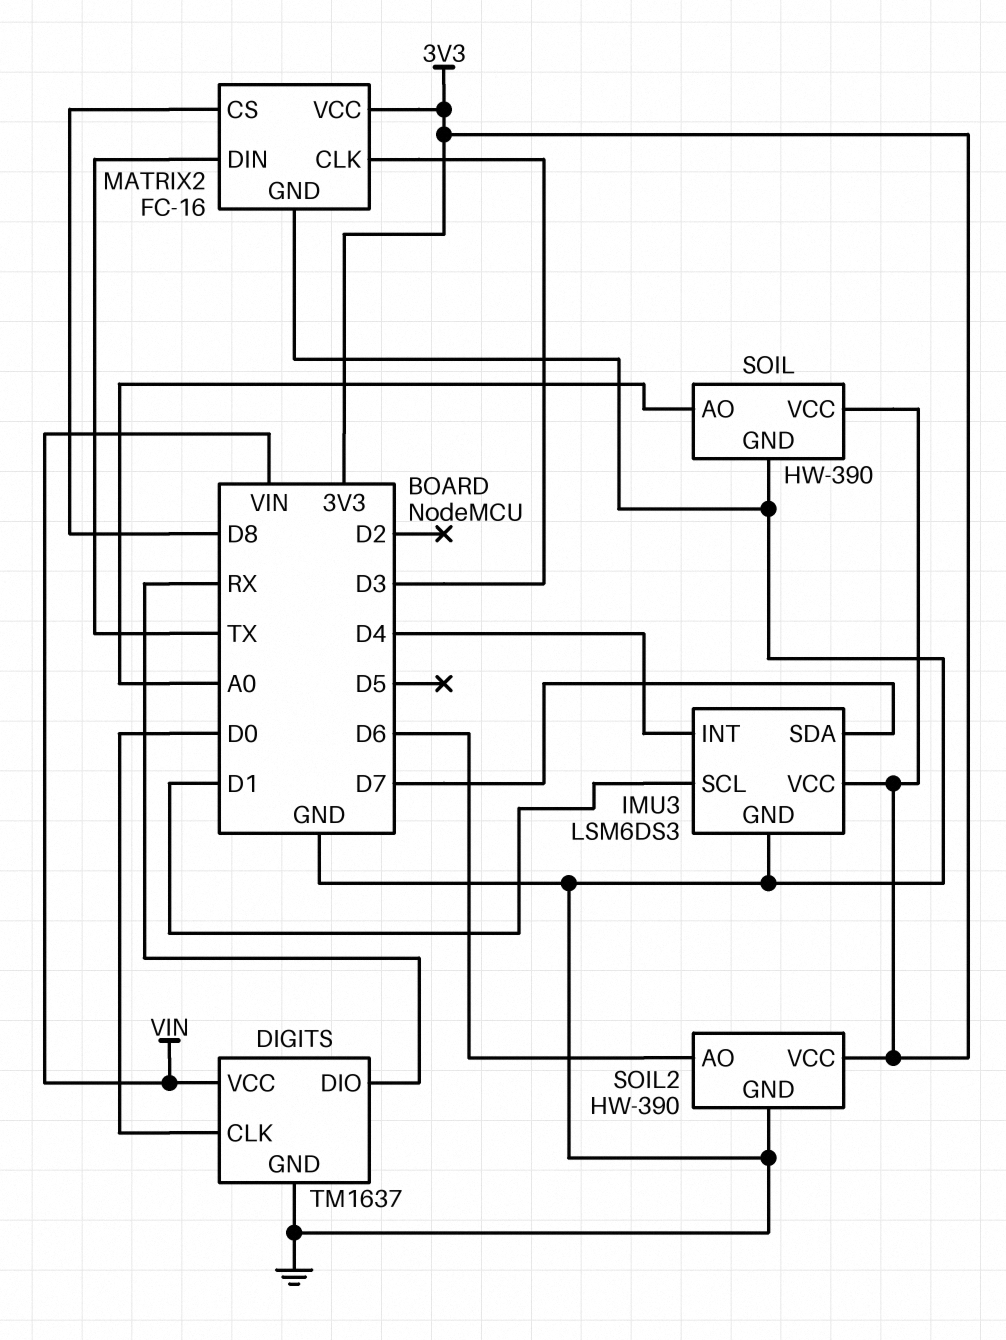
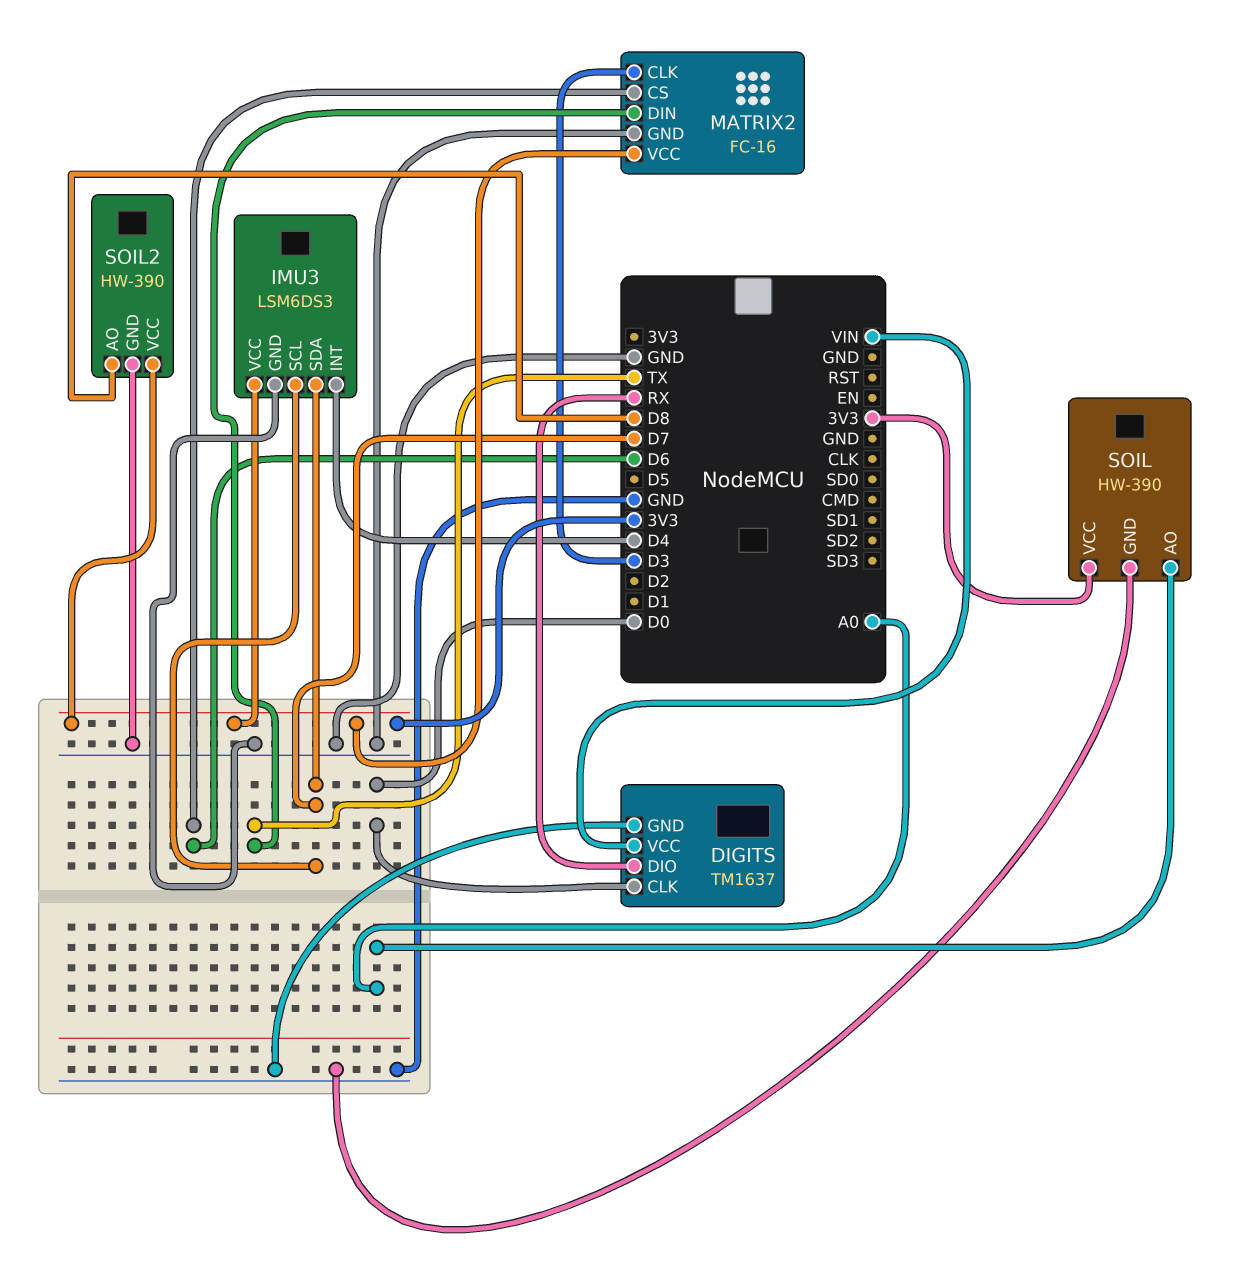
IMU3 pin SCL: D1 -> D7
MATRIX2 pin CS: D8 -> D6
SOIL2 pin AO: D6 -> D8

